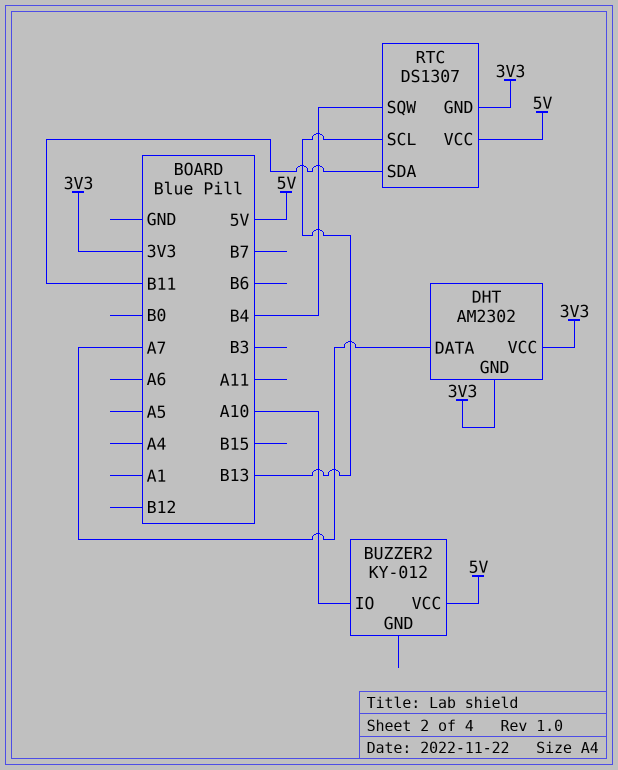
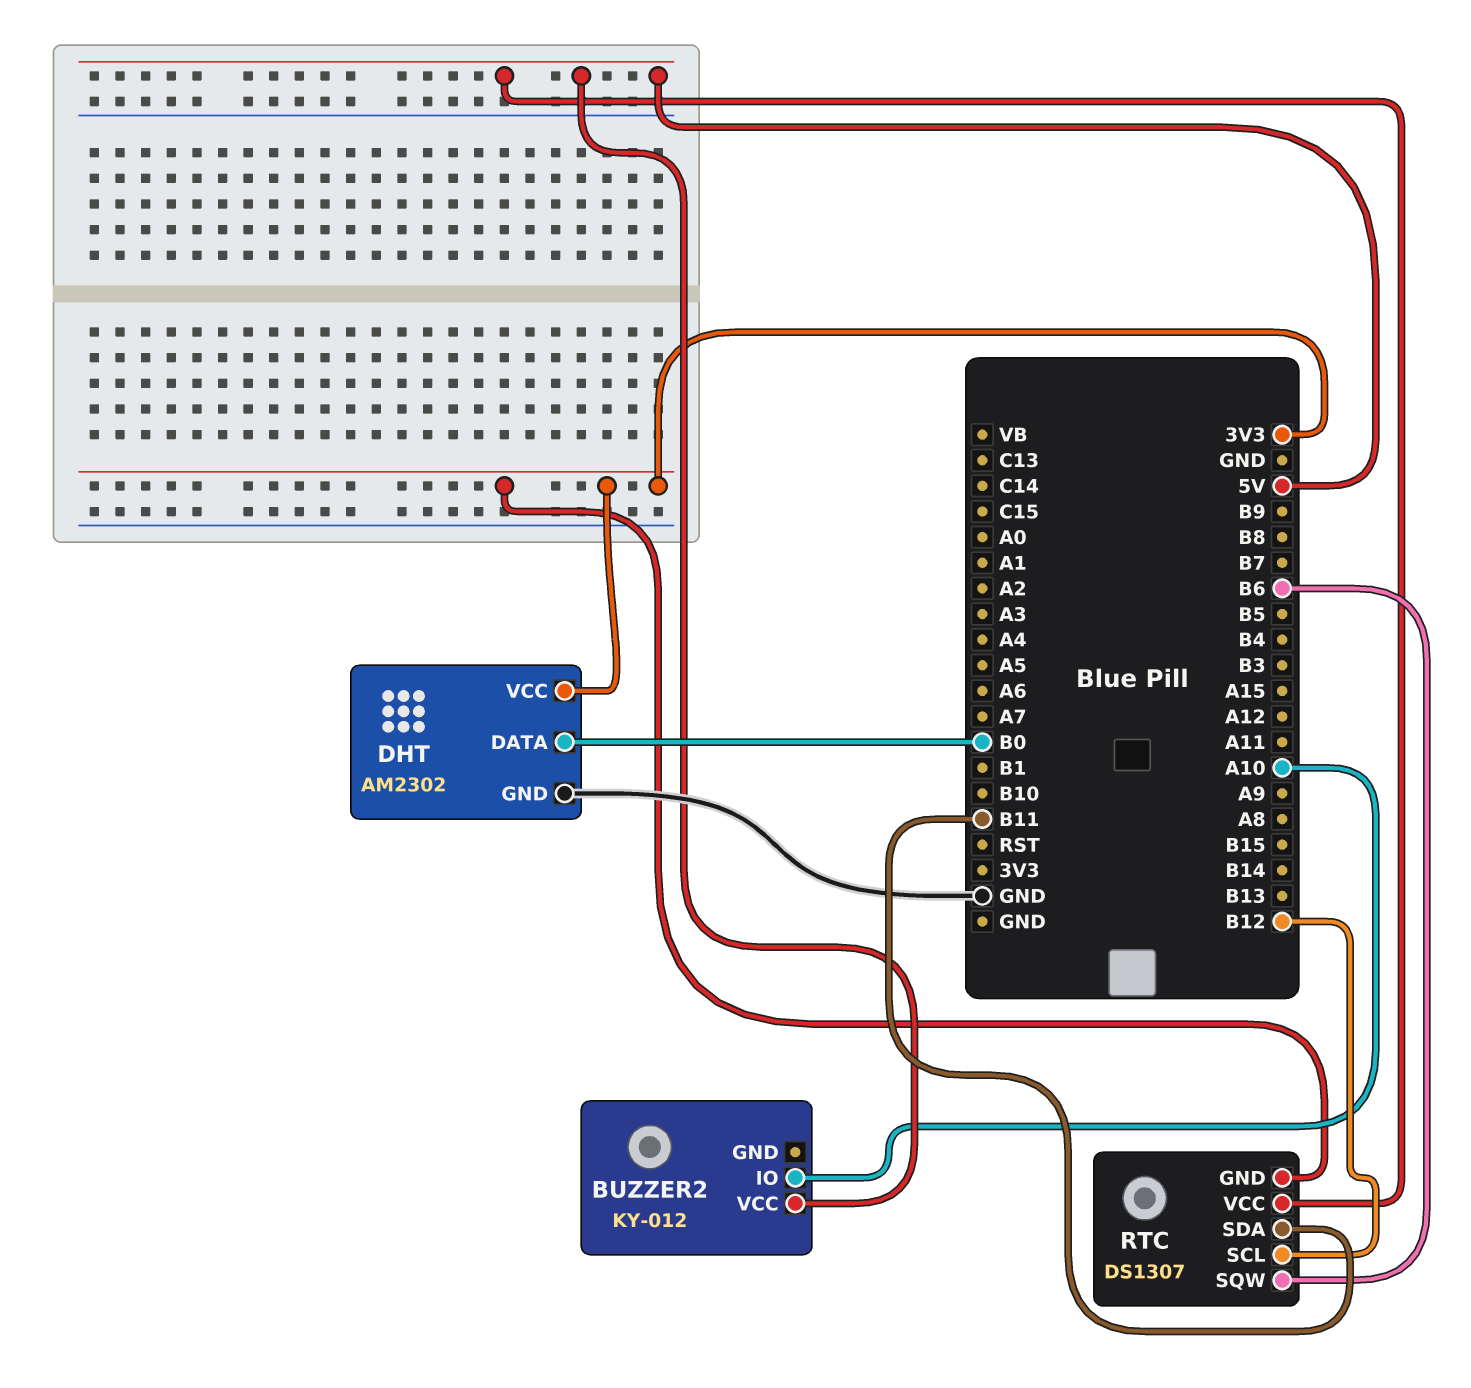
DHT pin DATA: A7 -> B0
DHT pin GND: 3V3 -> GND
RTC pin SCL: B13 -> B12
RTC pin SQW: B4 -> B6

